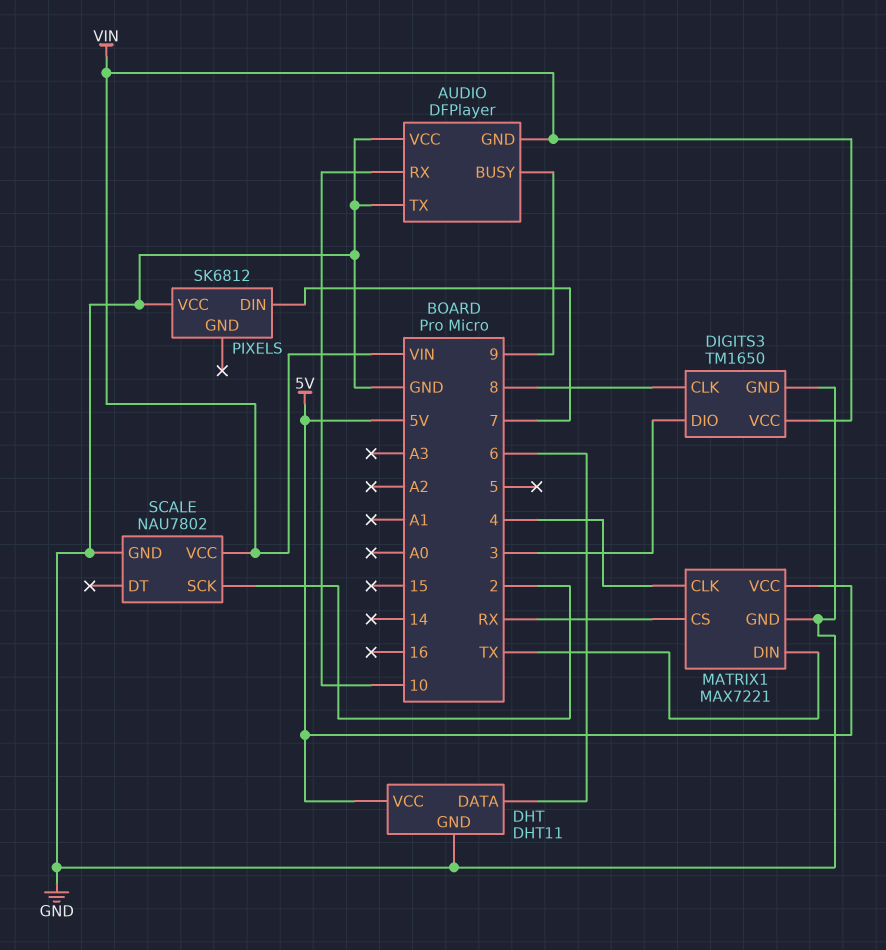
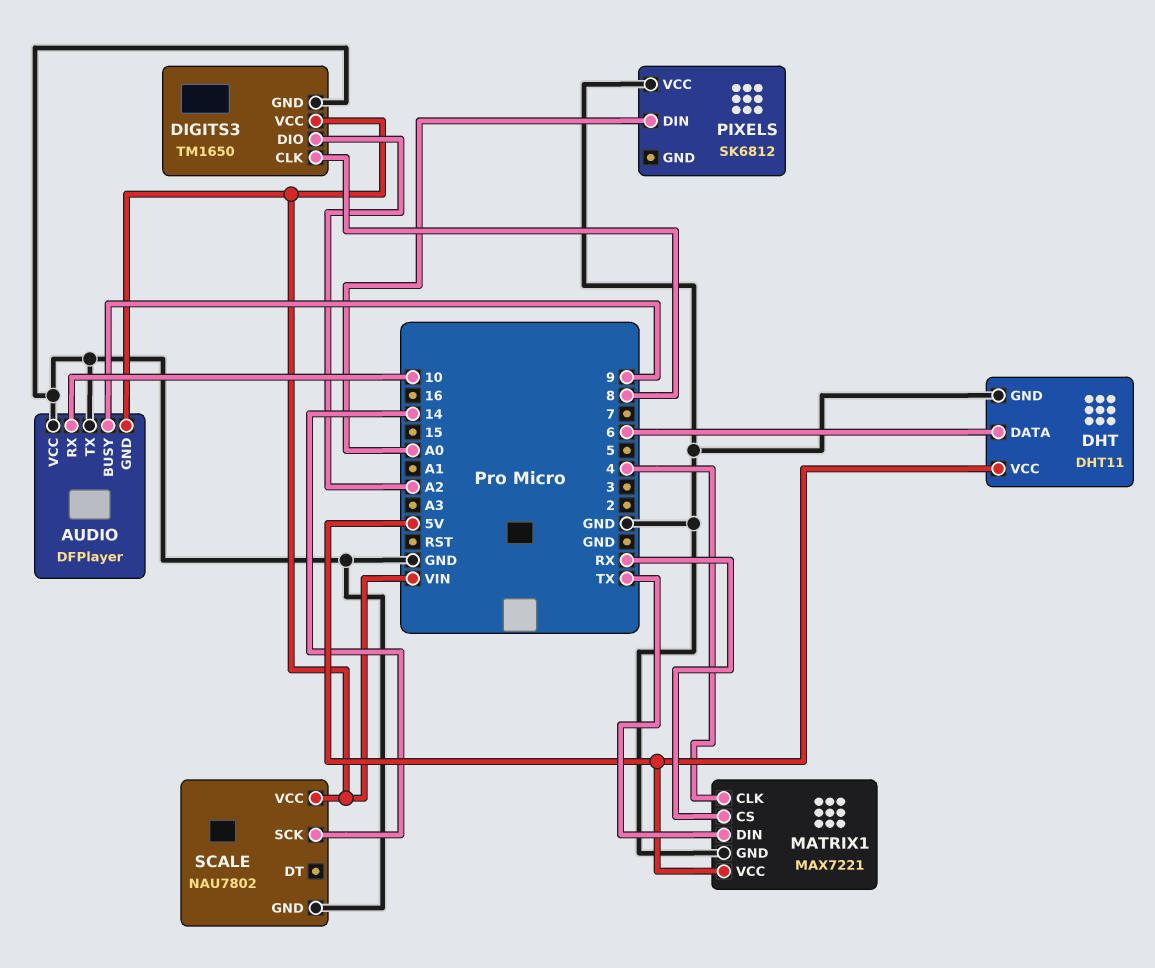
DIGITS3 pin DIO: 3 -> A2
PIXELS pin DIN: 7 -> A0
SCALE pin SCK: 2 -> 14

